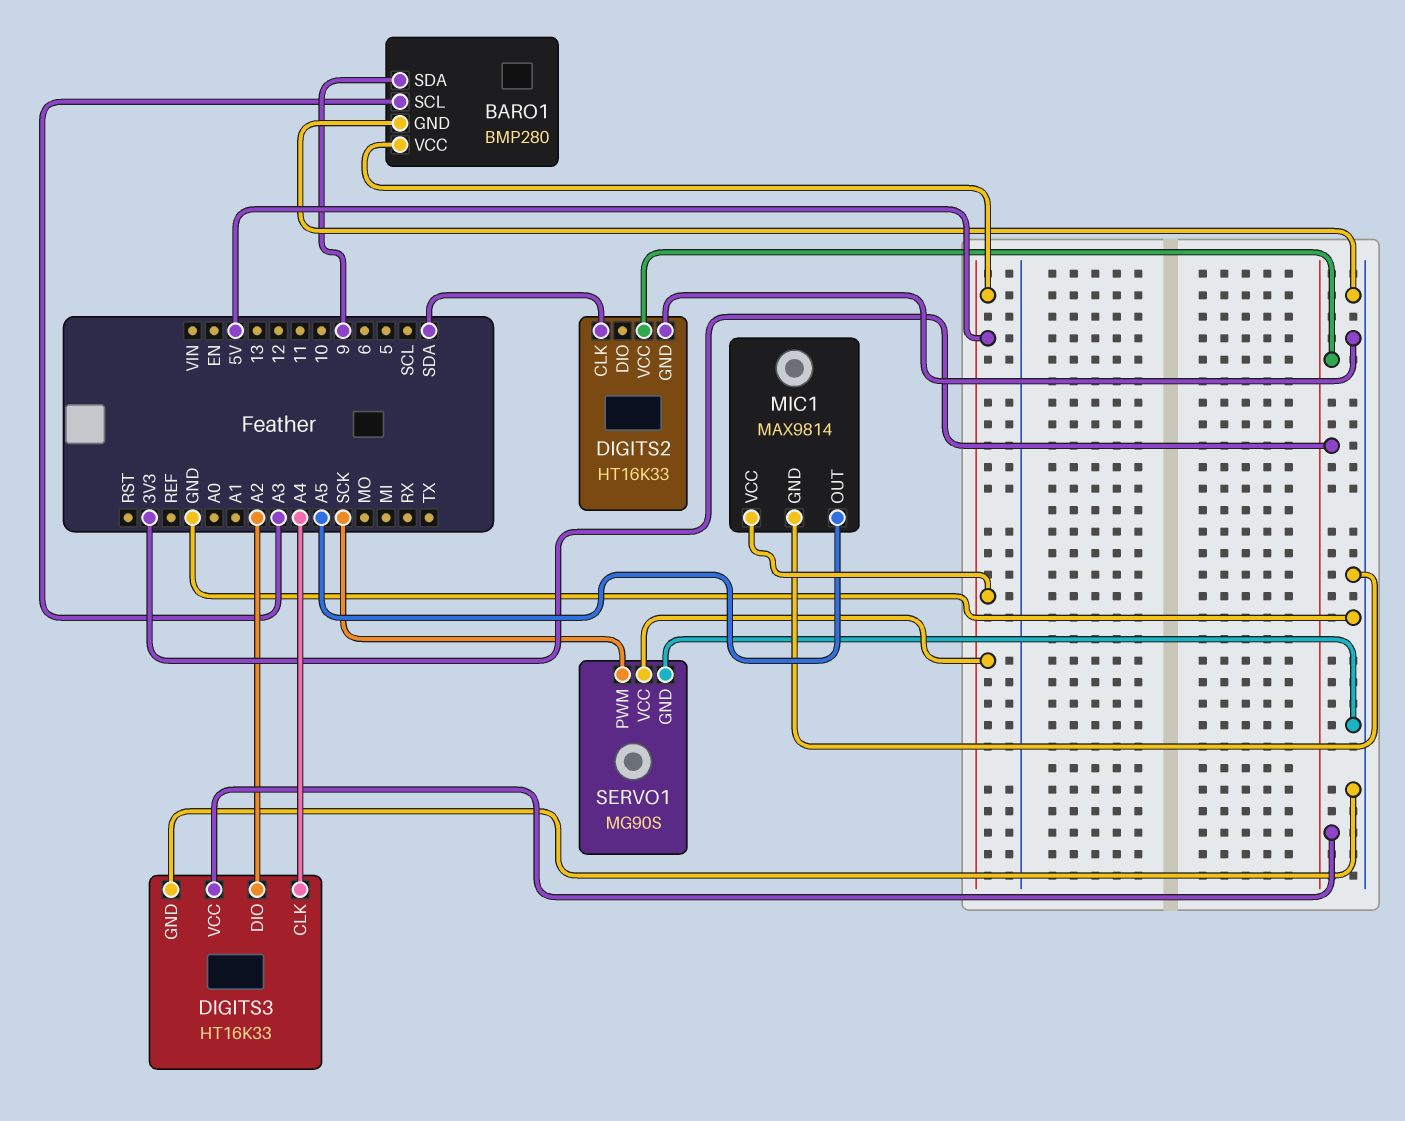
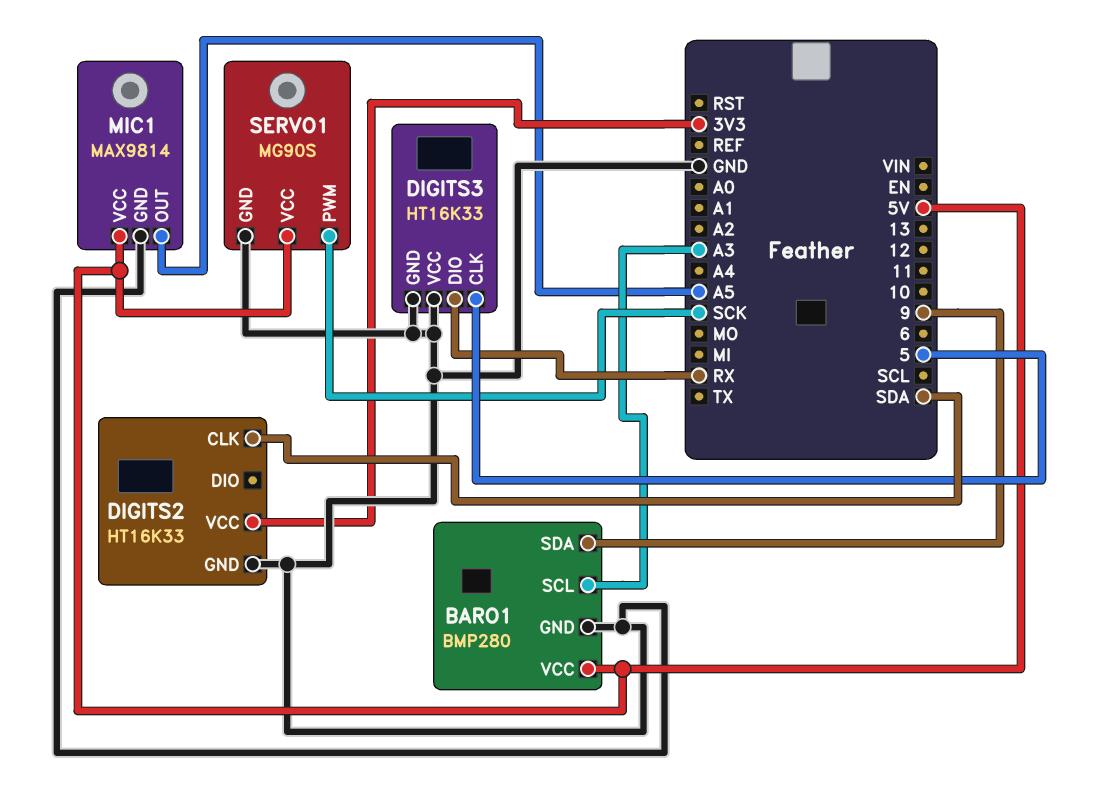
DIGITS3 pin CLK: A4 -> 5
DIGITS3 pin DIO: A2 -> RX
DIGITS3 pin VCC: 3V3 -> GND

